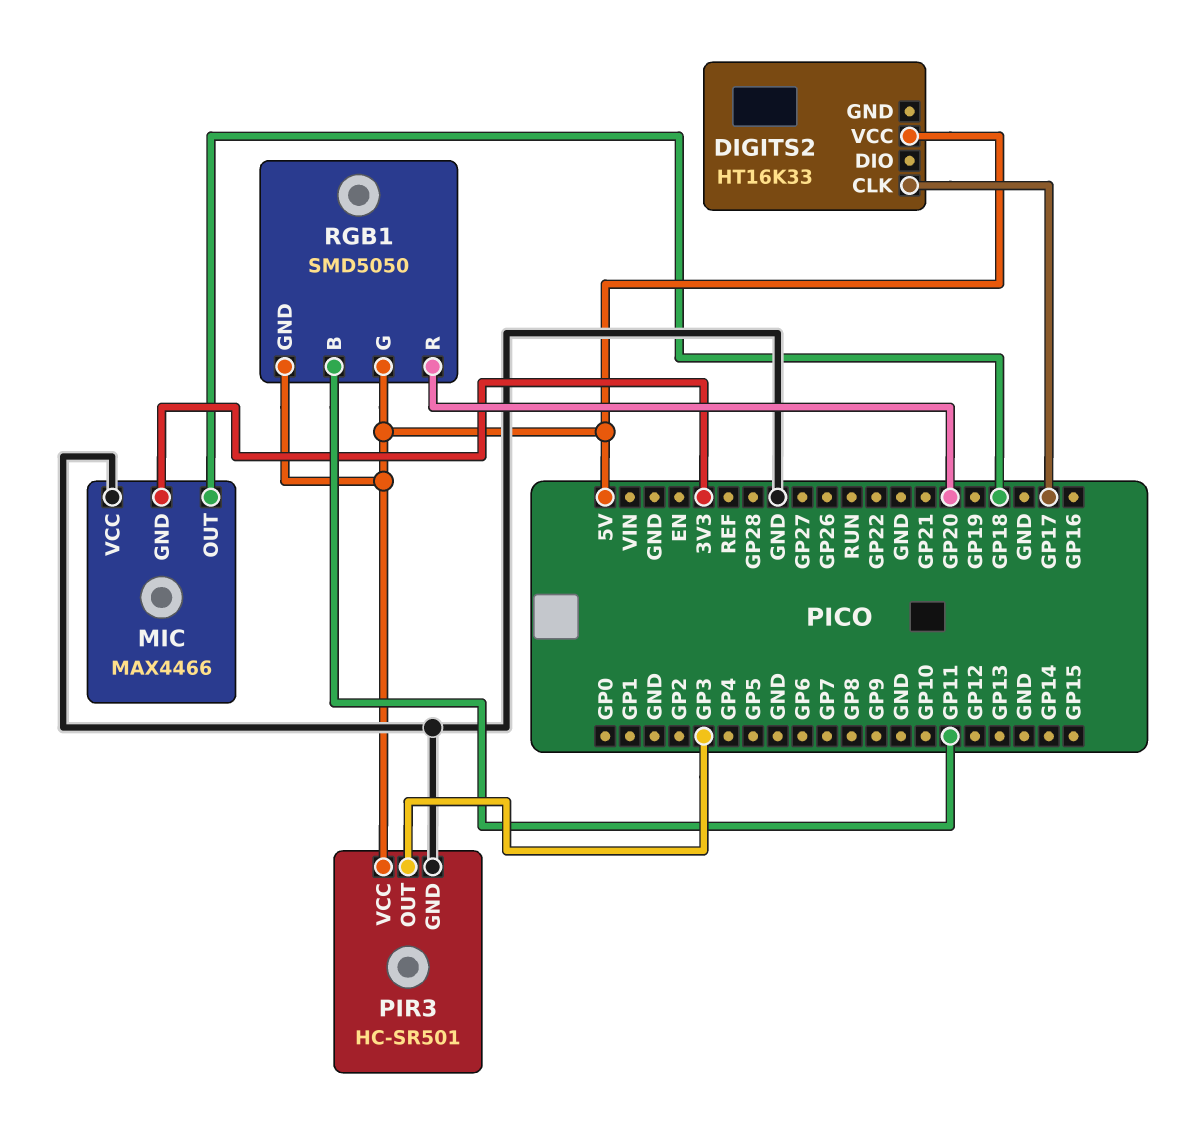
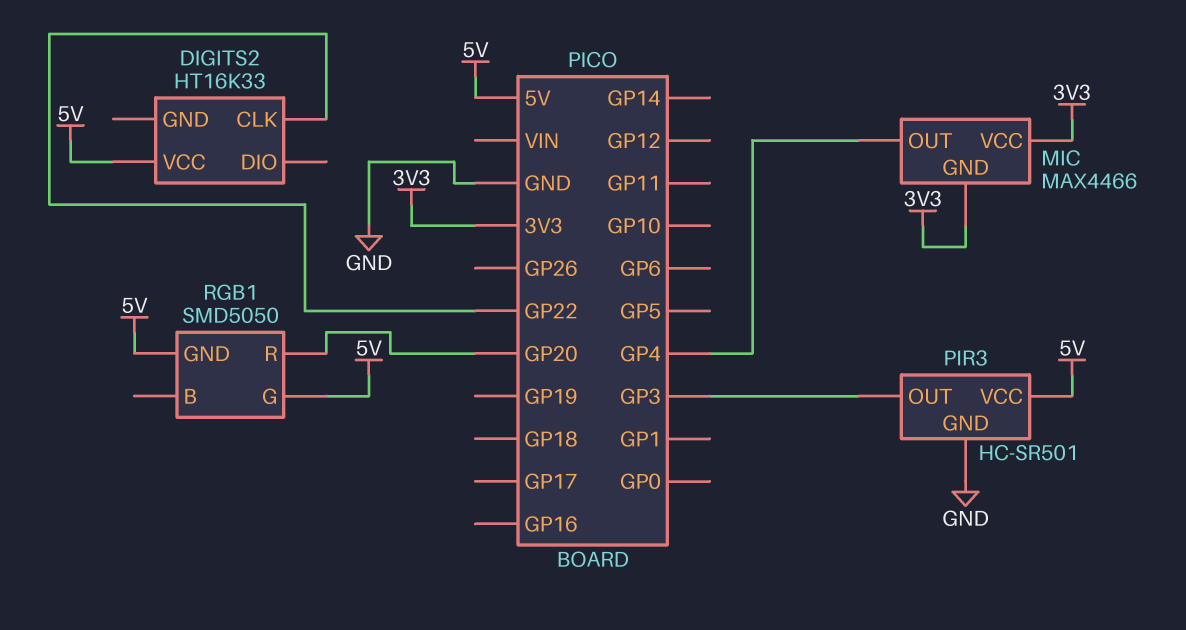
DIGITS2 pin CLK: GP17 -> GP22
MIC pin OUT: GP18 -> GP4
MIC pin VCC: GND -> 3V3
RGB1 pin B: GP11 -> none

